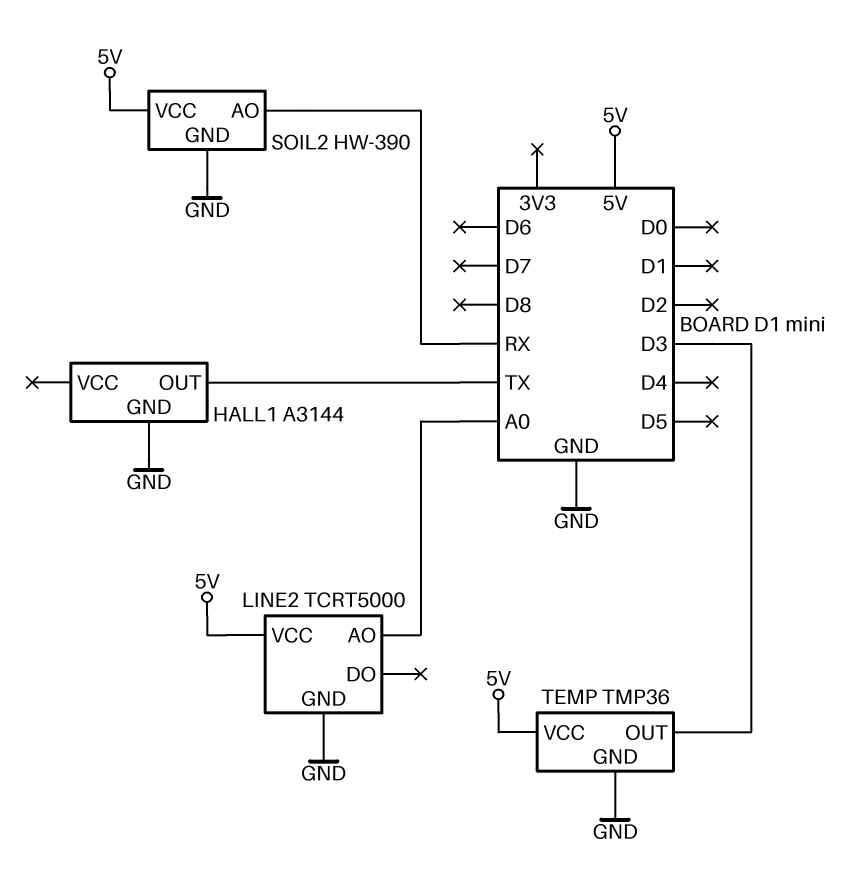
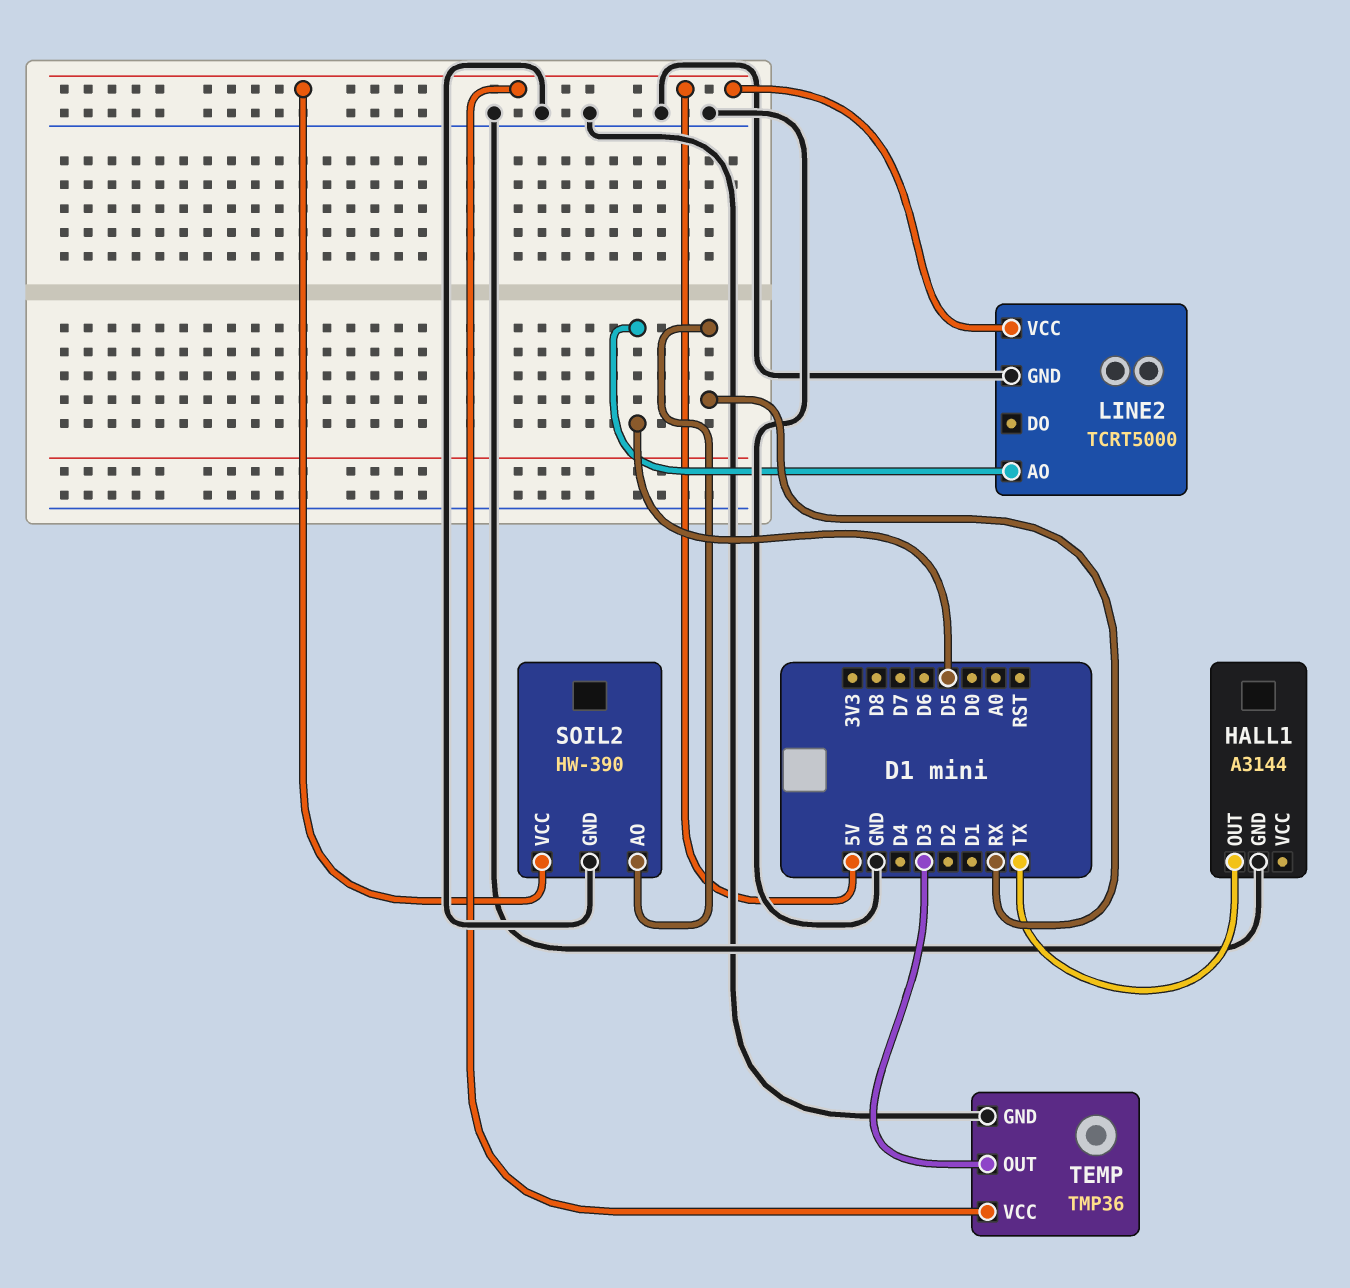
LINE2 pin AO: A0 -> D5

